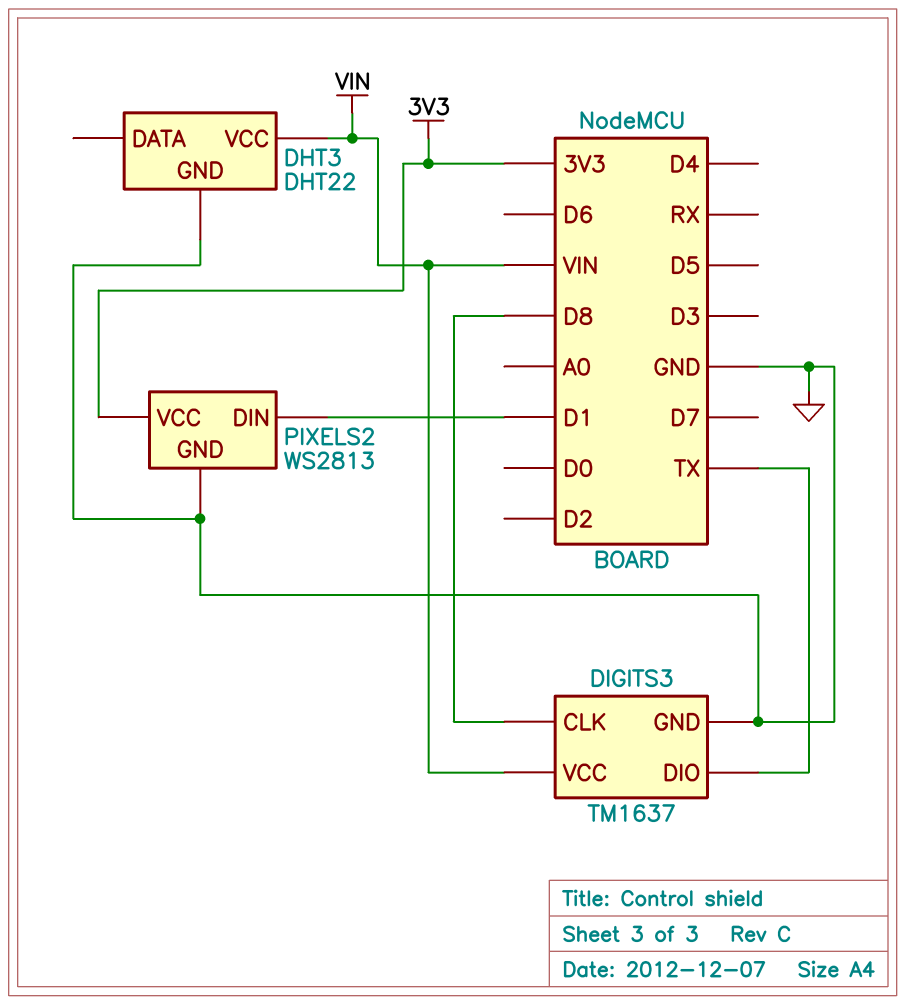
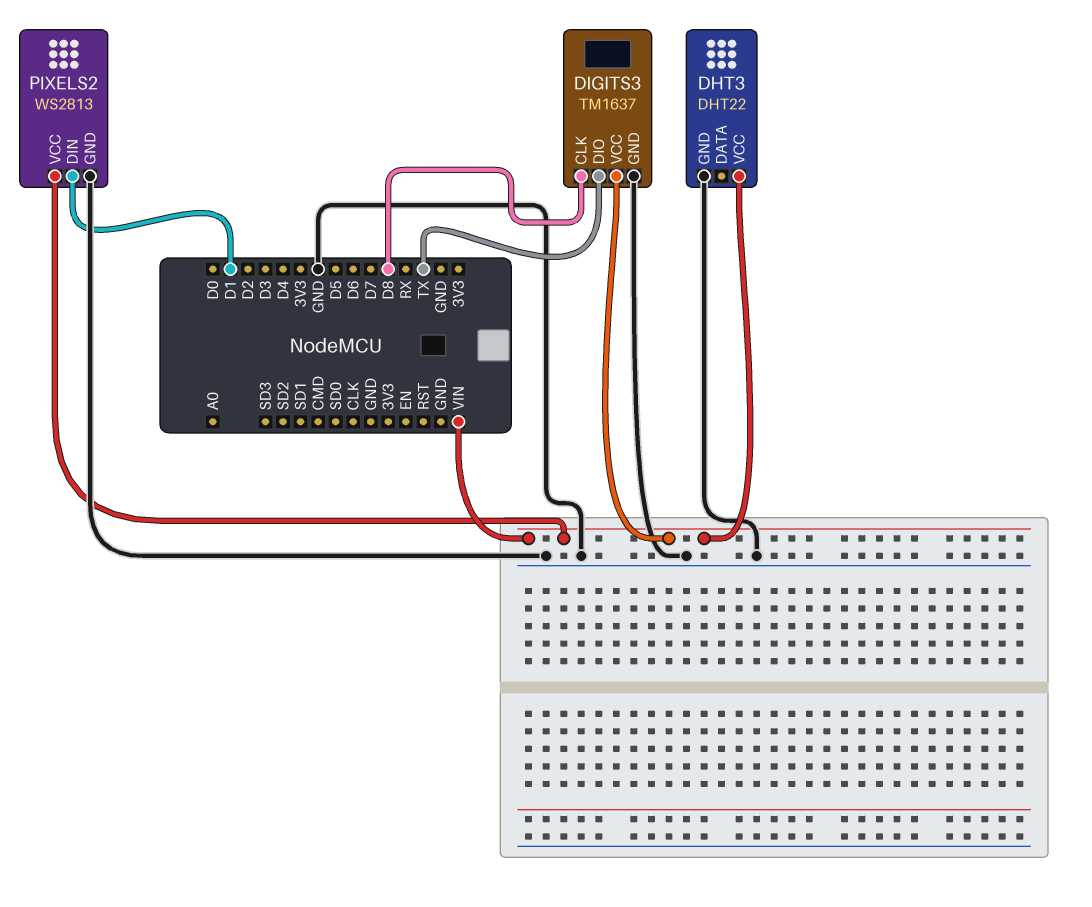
PIXELS2 pin VCC: 3V3 -> VIN

